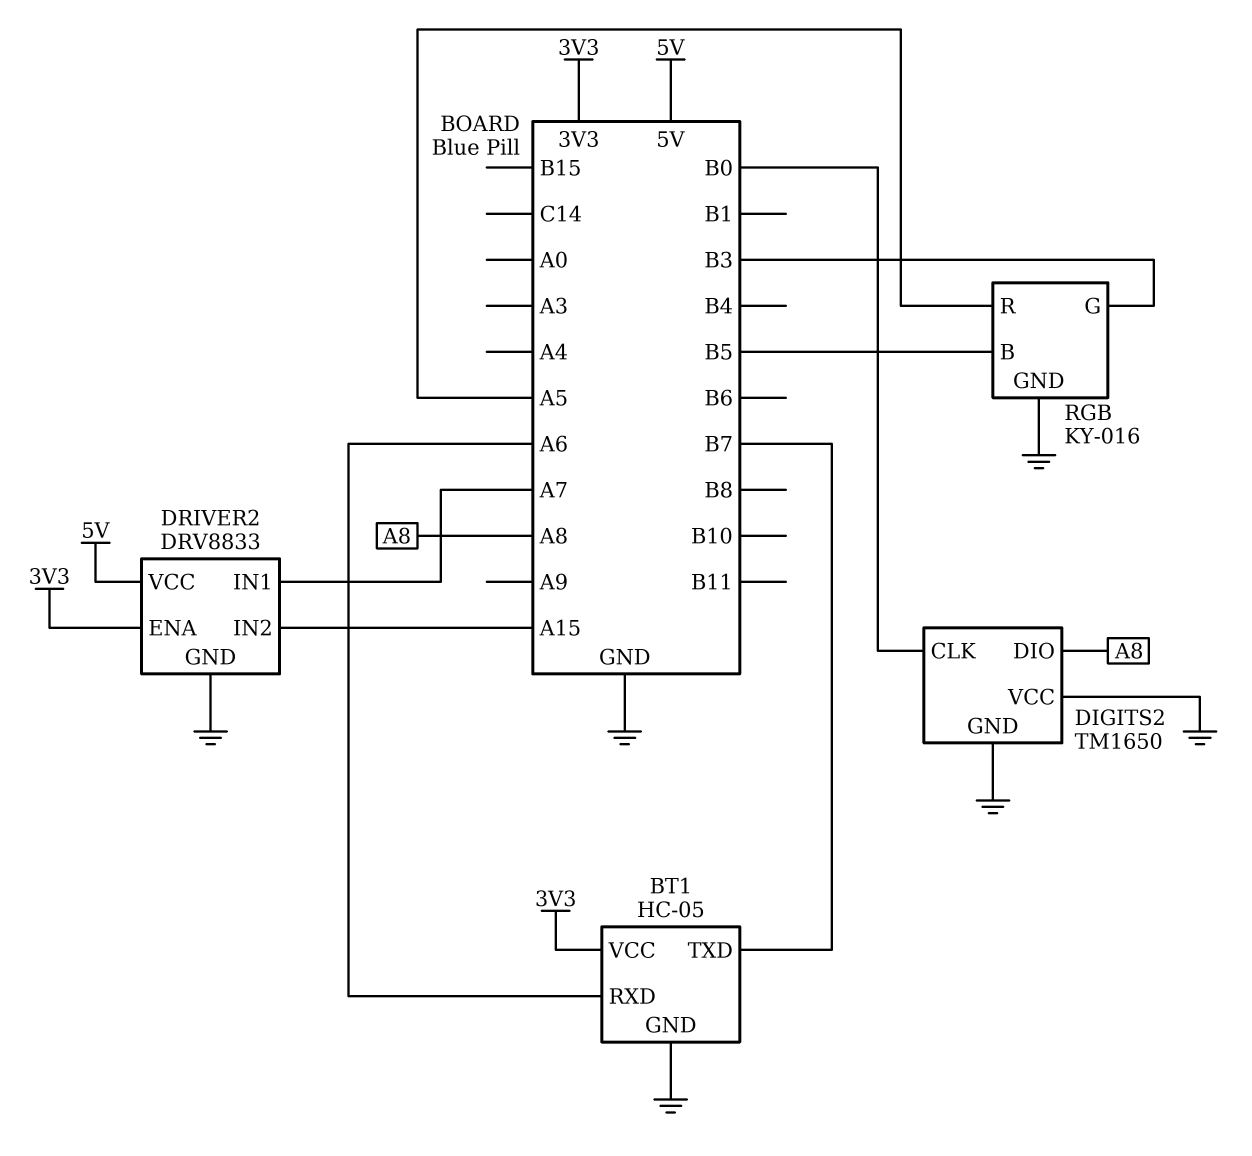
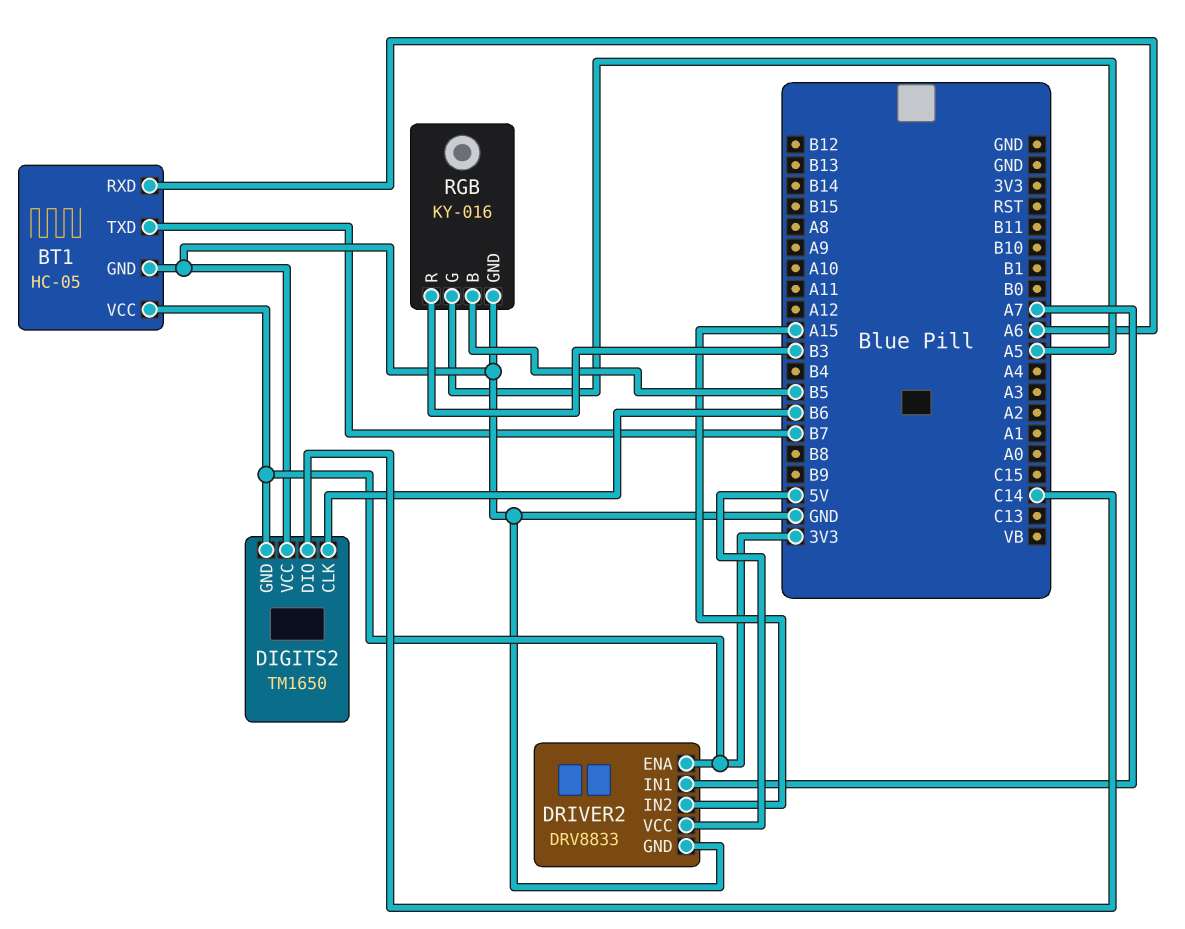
DIGITS2 pin CLK: B0 -> B6
DIGITS2 pin DIO: A8 -> C14
DIGITS2 pin GND: GND -> 3V3
RGB pin G: B3 -> A5
RGB pin R: A5 -> B3

